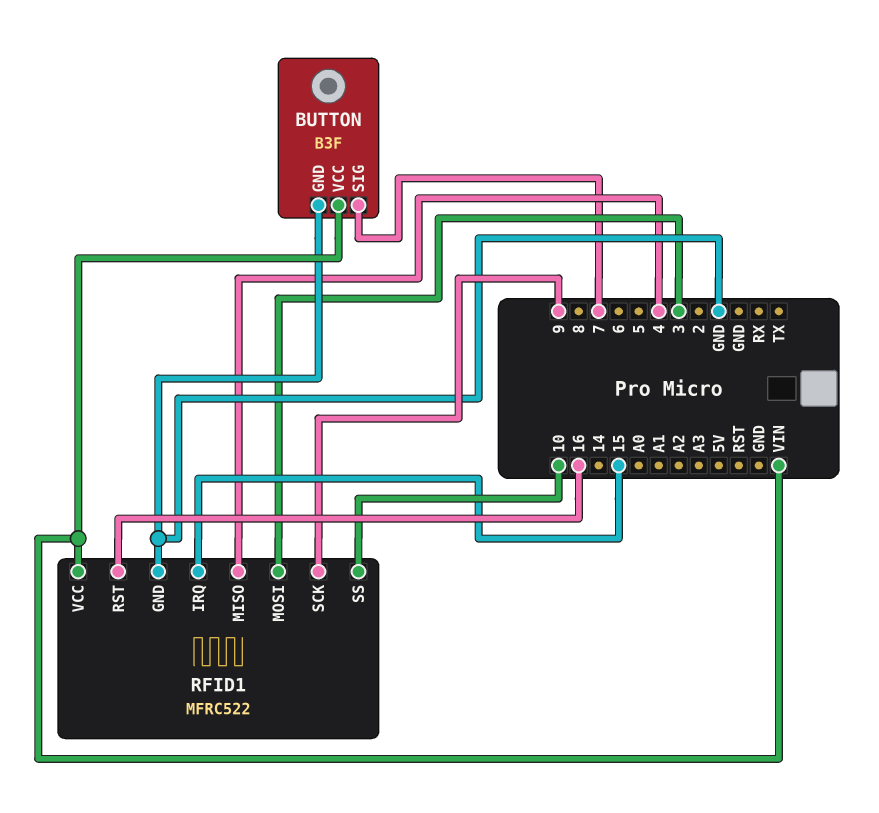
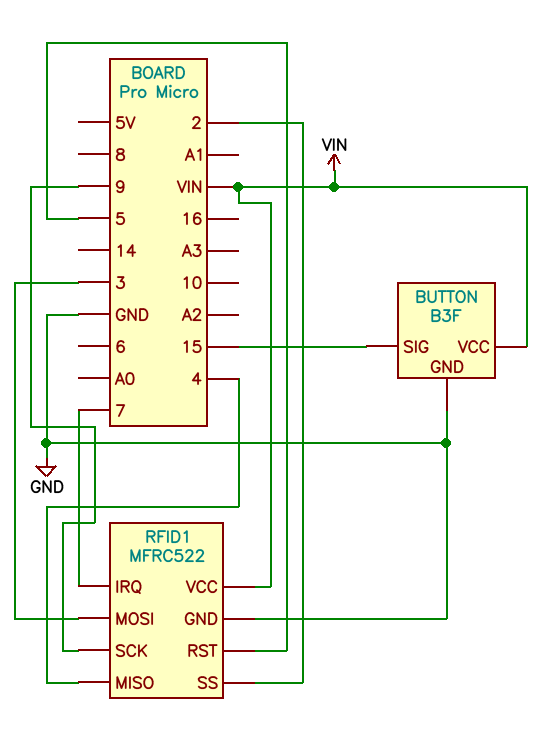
BUTTON pin SIG: 7 -> 15
RFID1 pin IRQ: 15 -> 7
RFID1 pin RST: 16 -> 5
RFID1 pin SS: 10 -> 2

